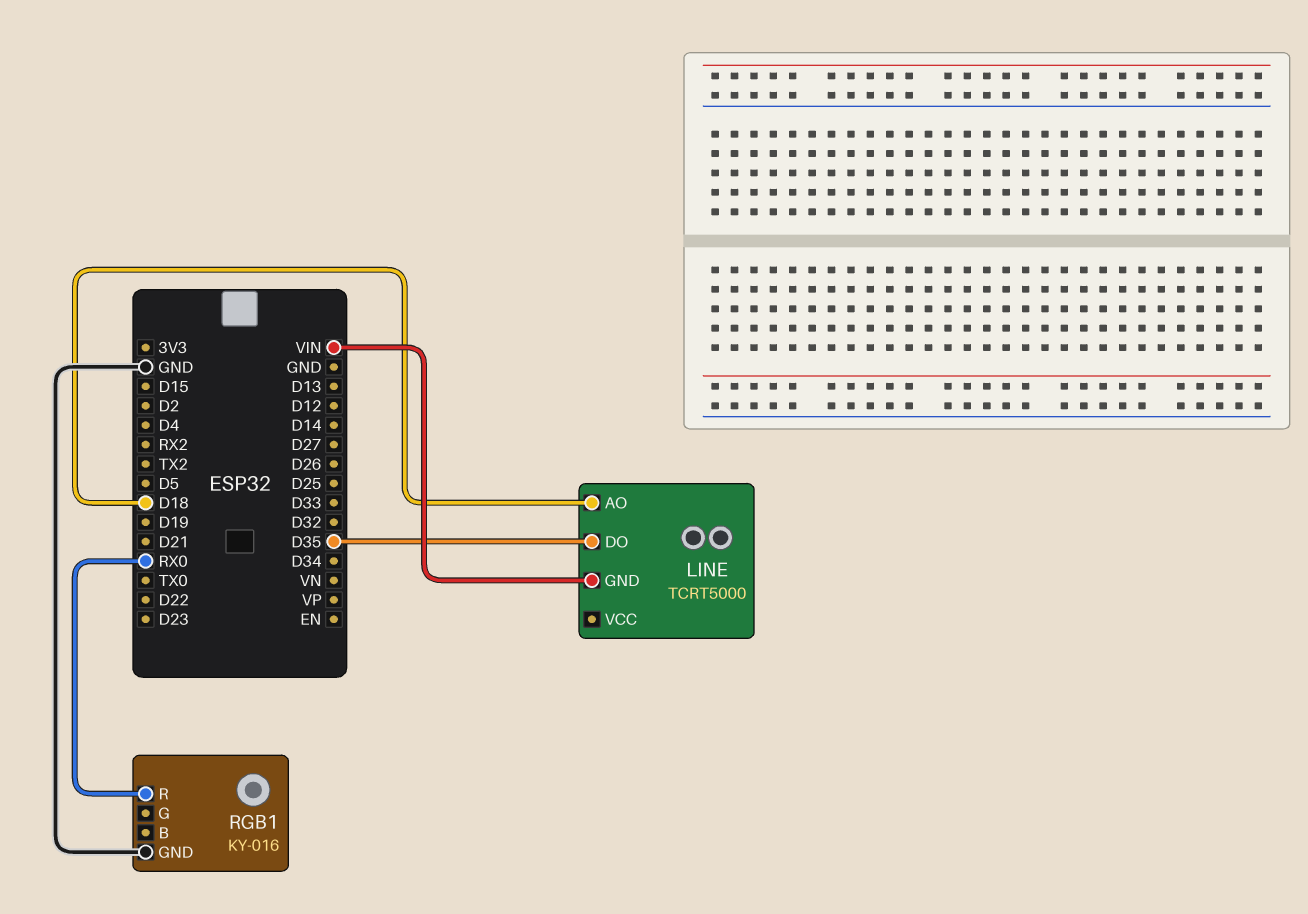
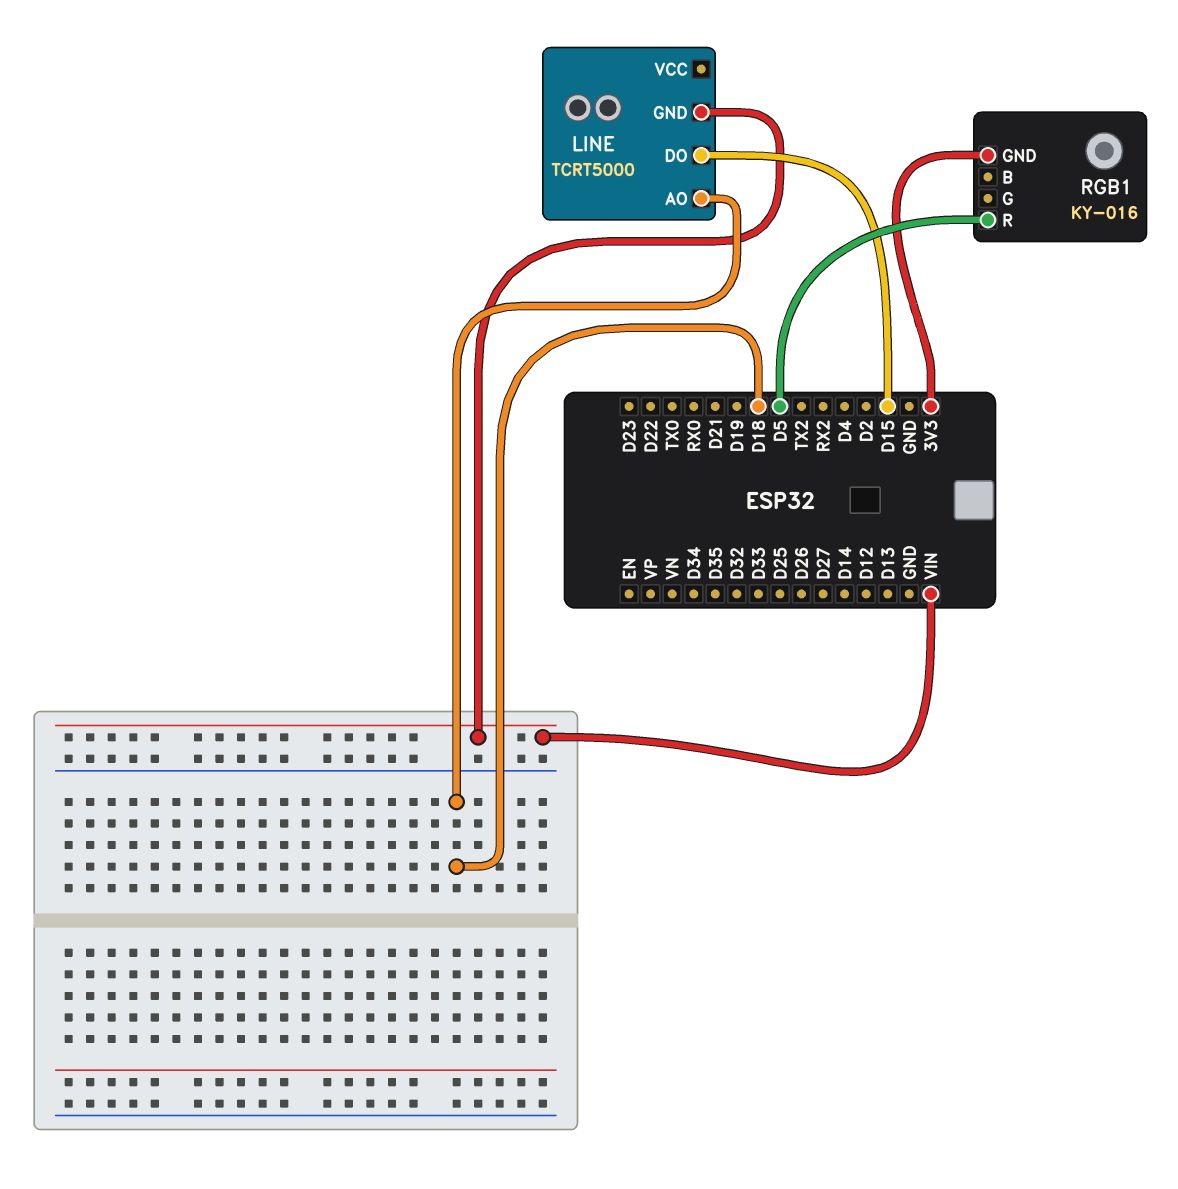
LINE pin DO: D35 -> D15
RGB1 pin GND: GND -> 3V3
RGB1 pin R: RX0 -> D5

